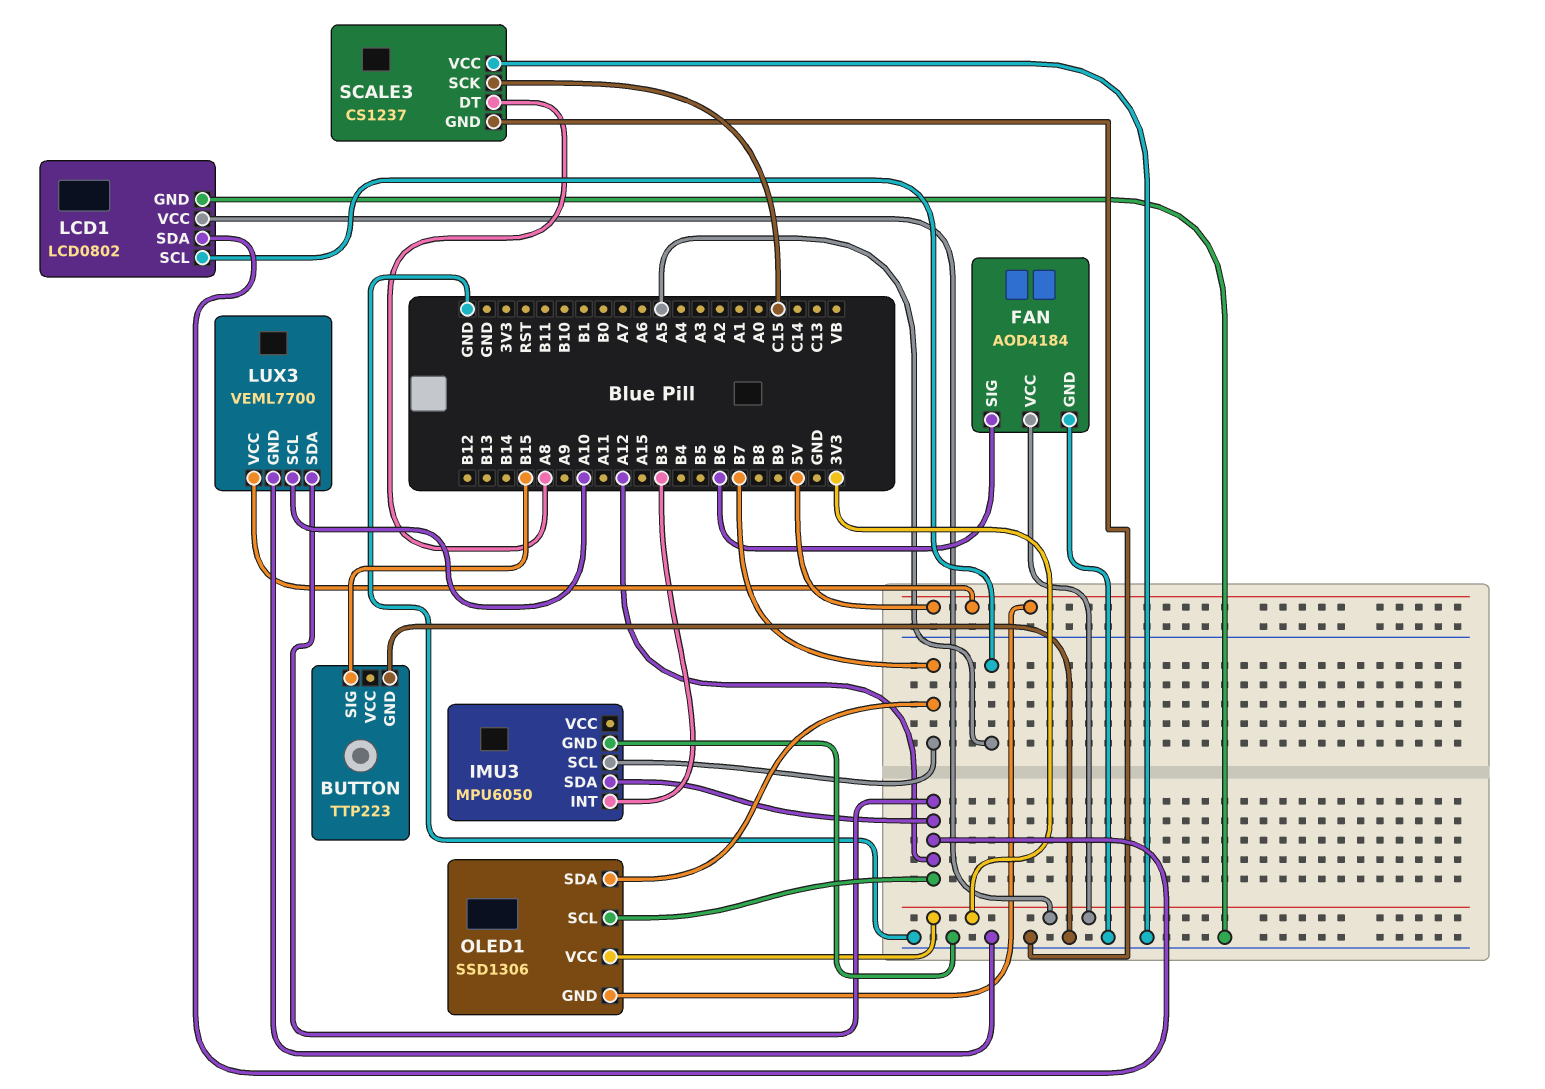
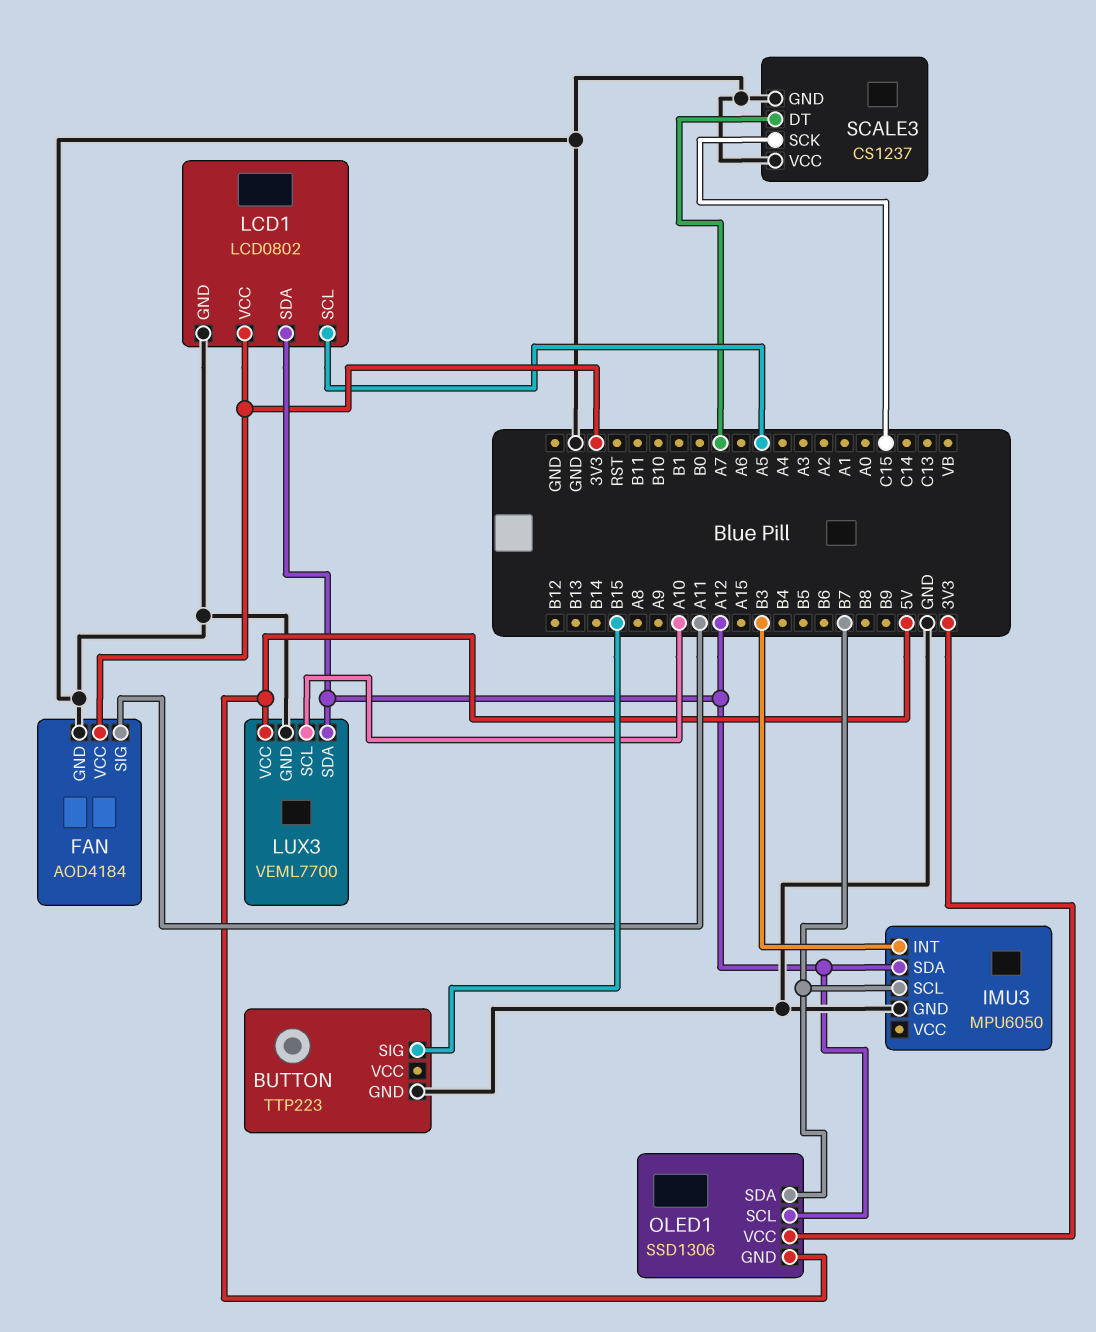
FAN pin SIG: B6 -> A11
SCALE3 pin DT: A8 -> A7

